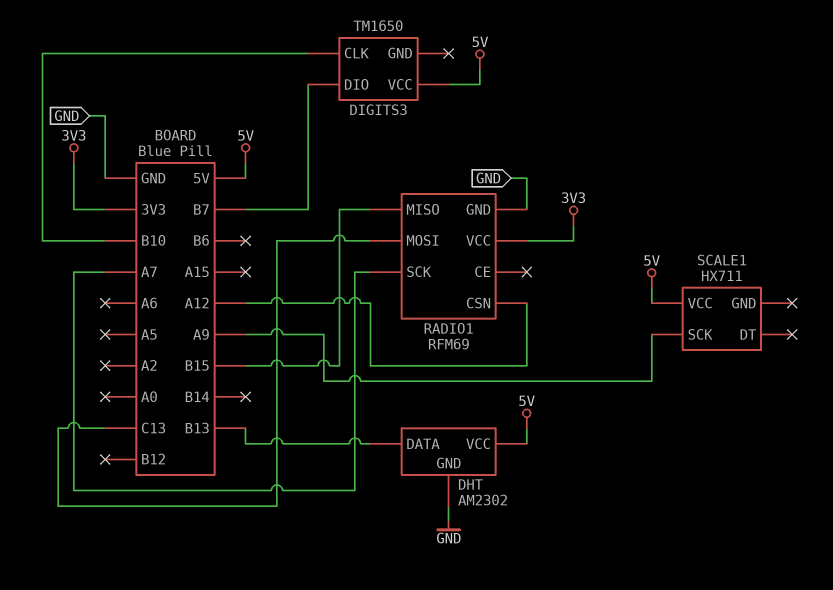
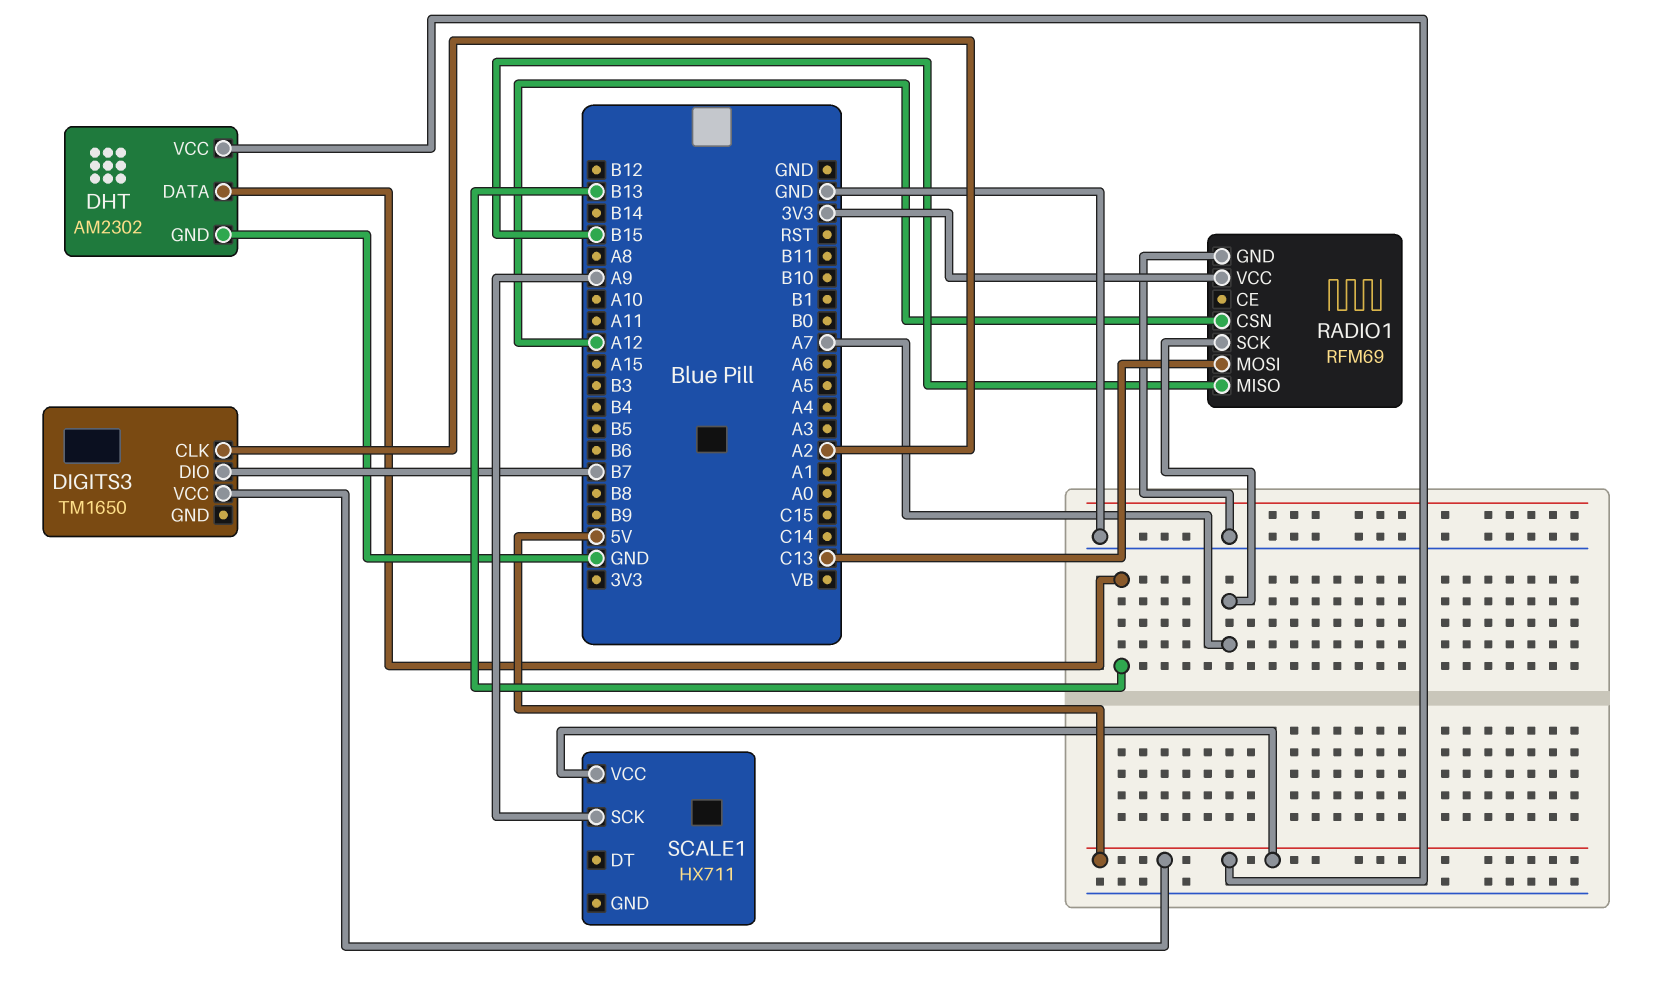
DIGITS3 pin CLK: B10 -> A2

